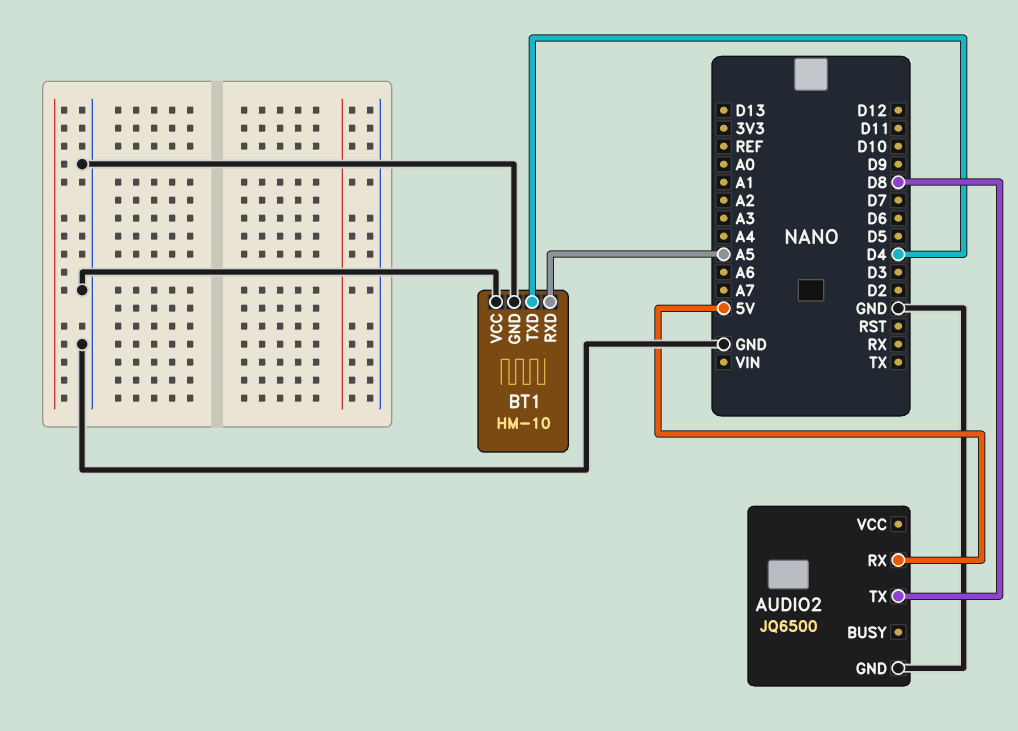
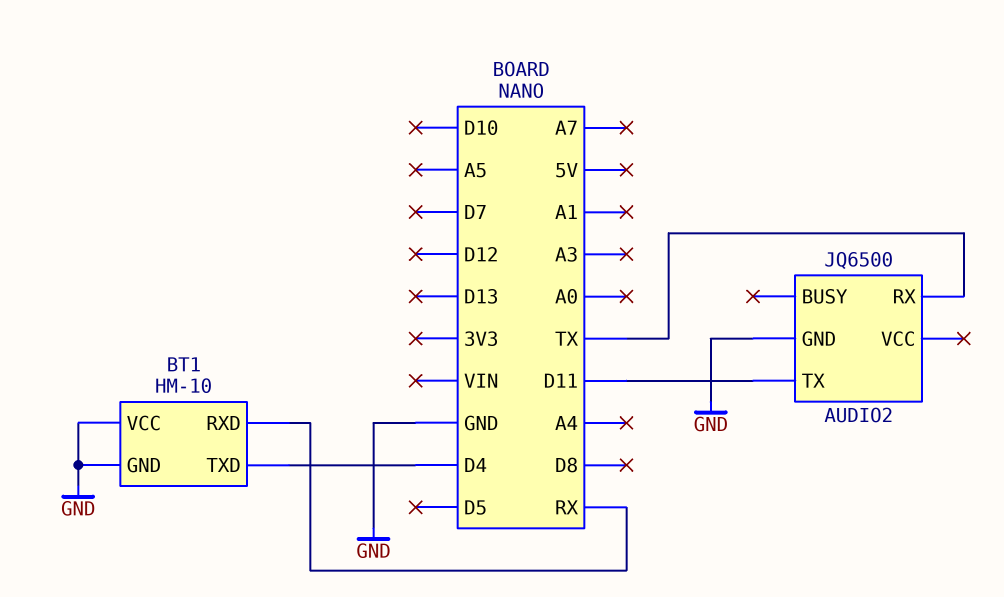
AUDIO2 pin RX: 5V -> TX
AUDIO2 pin TX: D8 -> D11
BT1 pin RXD: A5 -> RX

